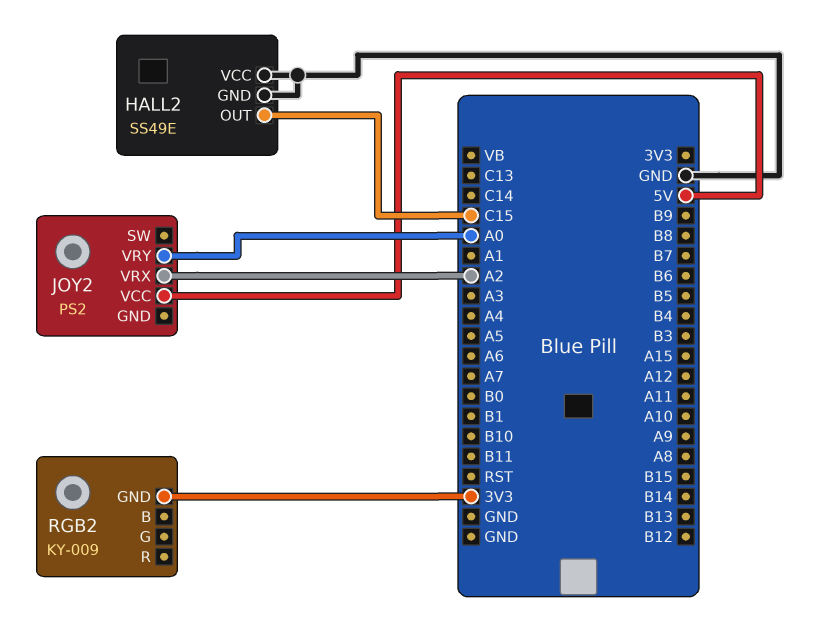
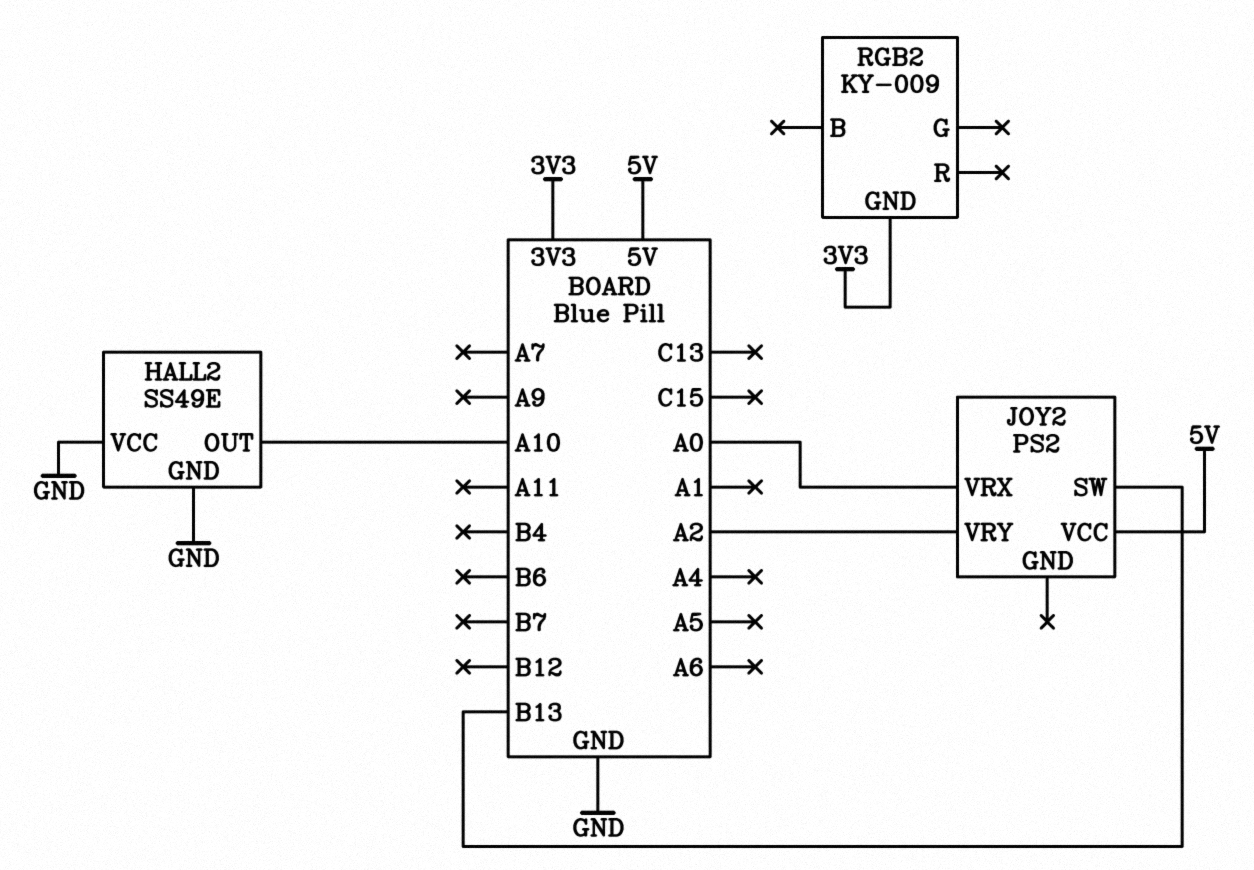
HALL2 pin OUT: C15 -> A10
JOY2 pin SW: none -> B13
JOY2 pin VRX: A2 -> A0
JOY2 pin VRY: A0 -> A2

